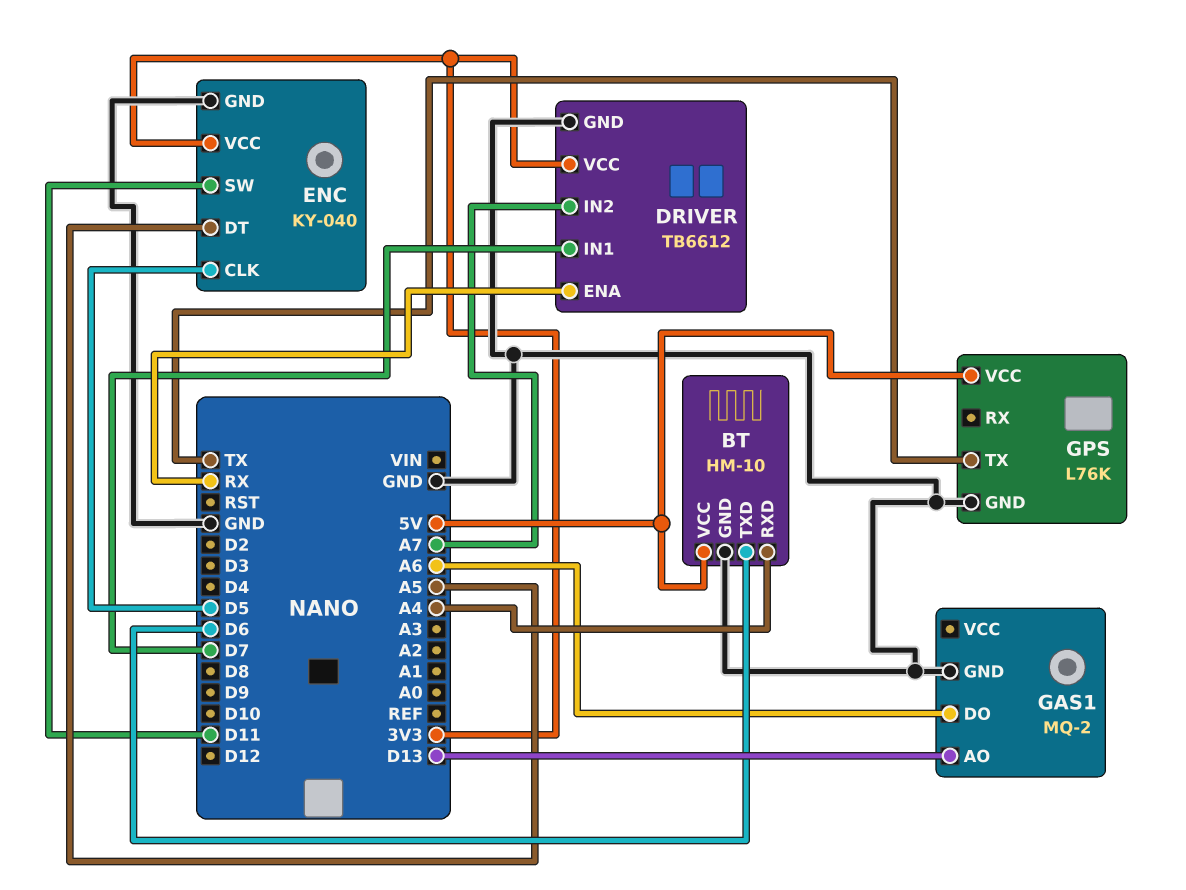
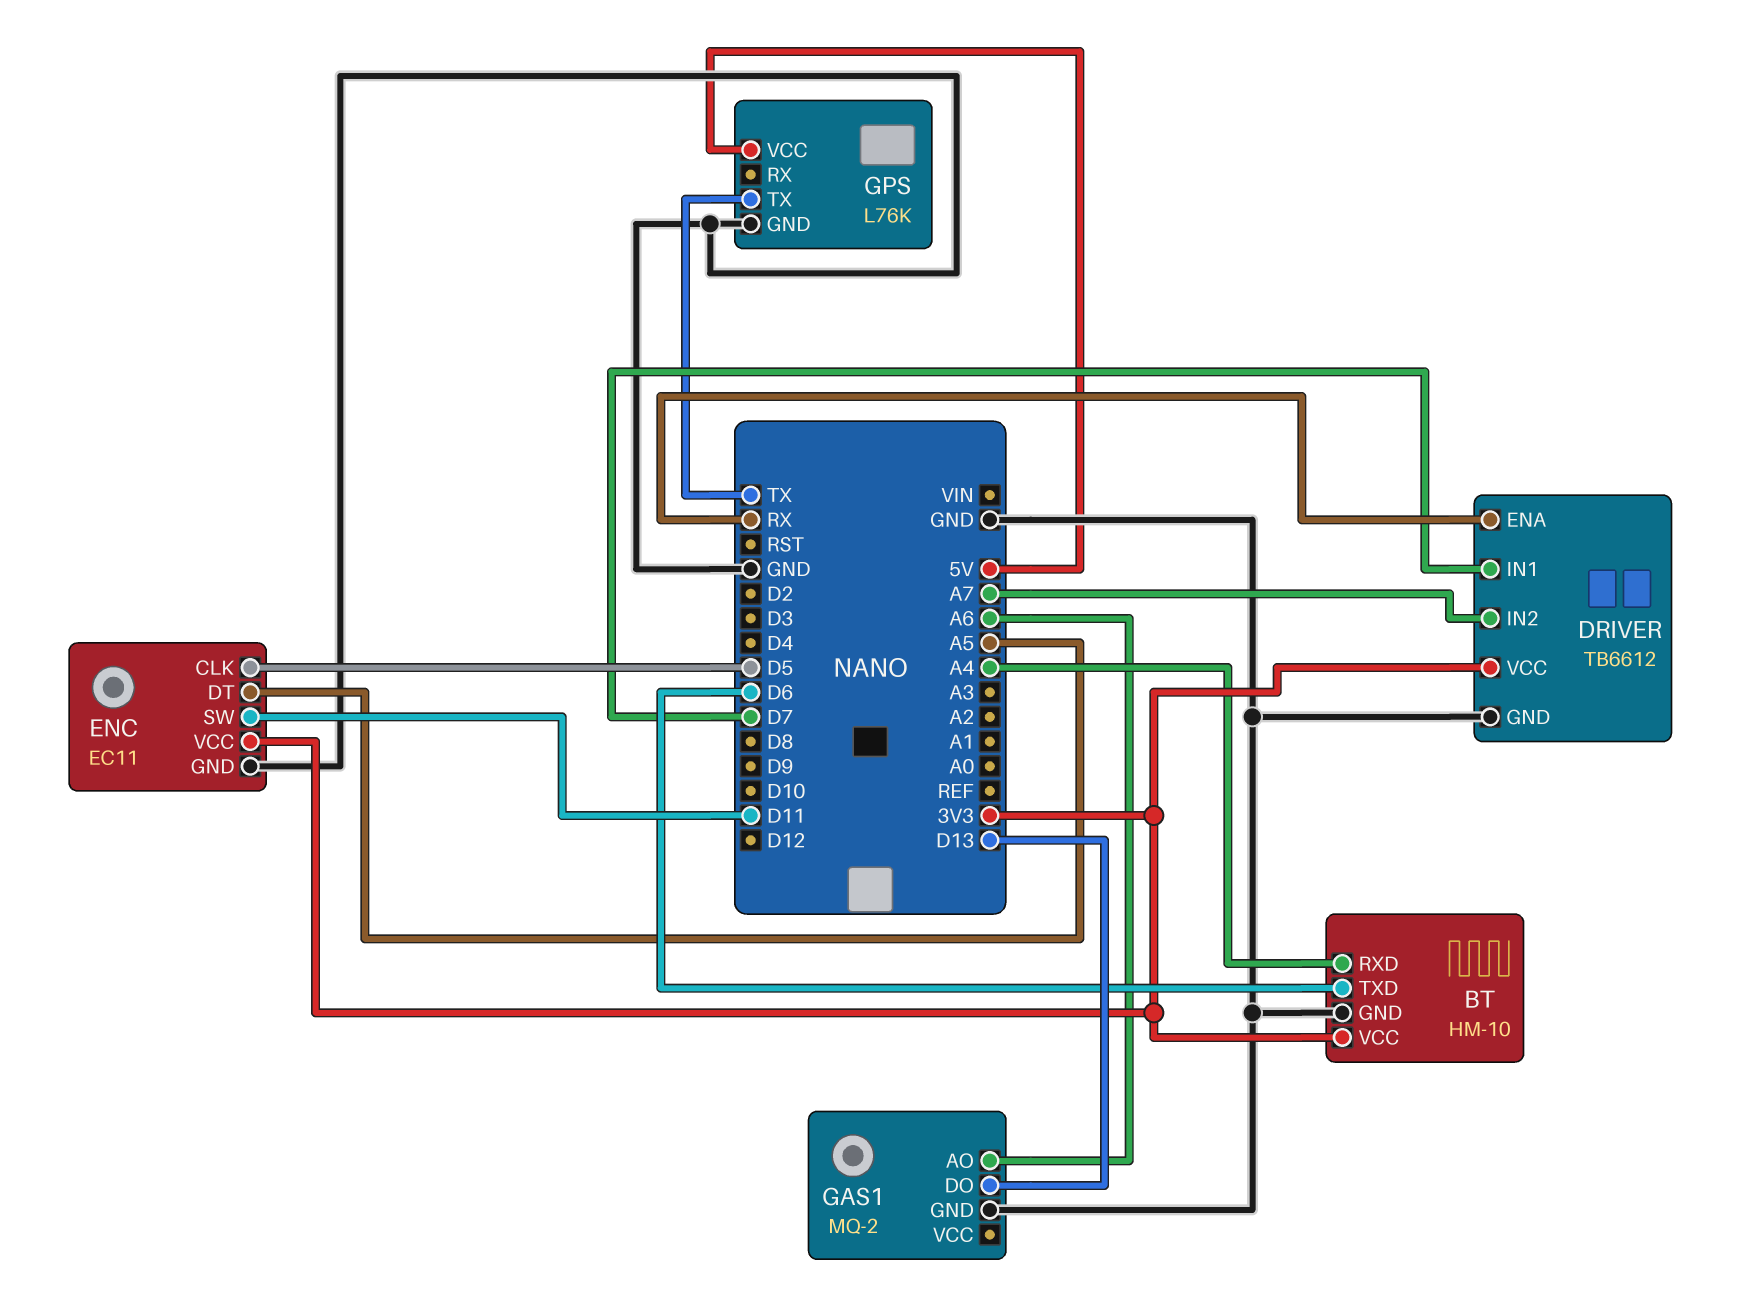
BT pin VCC: 5V -> 3V3
ENC: KY-040 -> EC11
GAS1 pin AO: D13 -> A6
GAS1 pin DO: A6 -> D13

